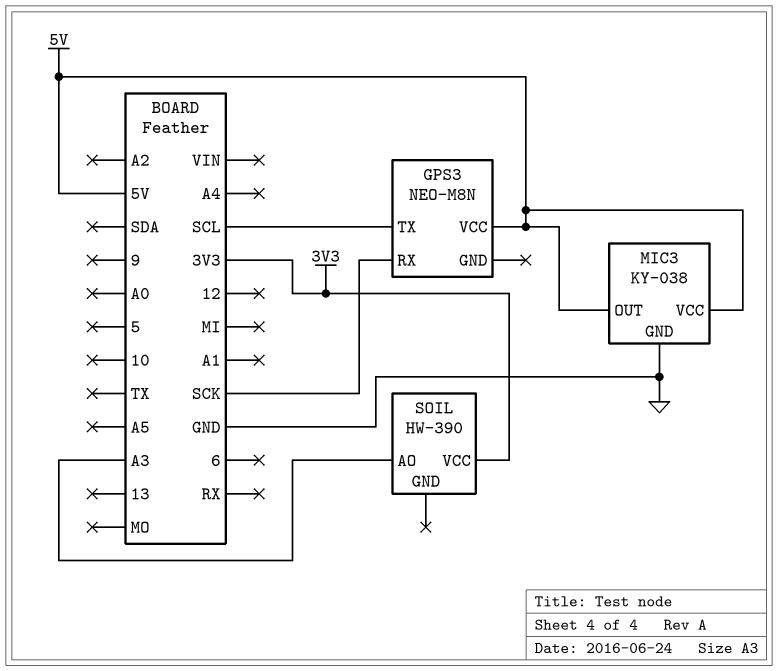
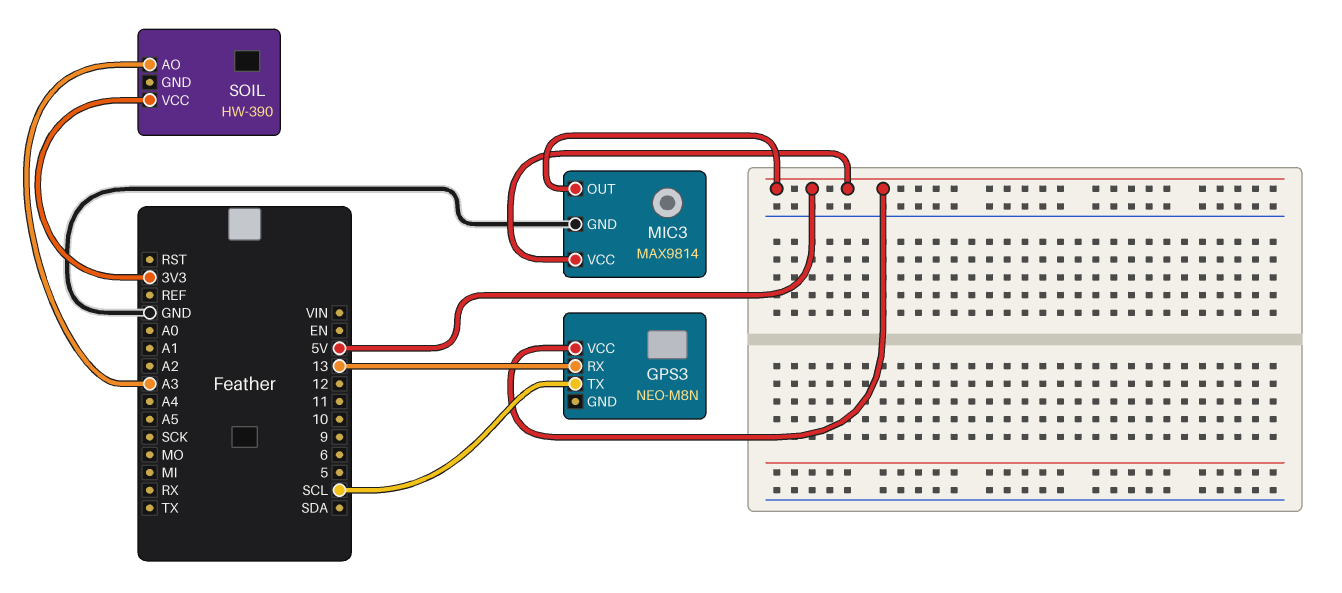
GPS3 pin RX: SCK -> 13
MIC3: KY-038 -> MAX9814

